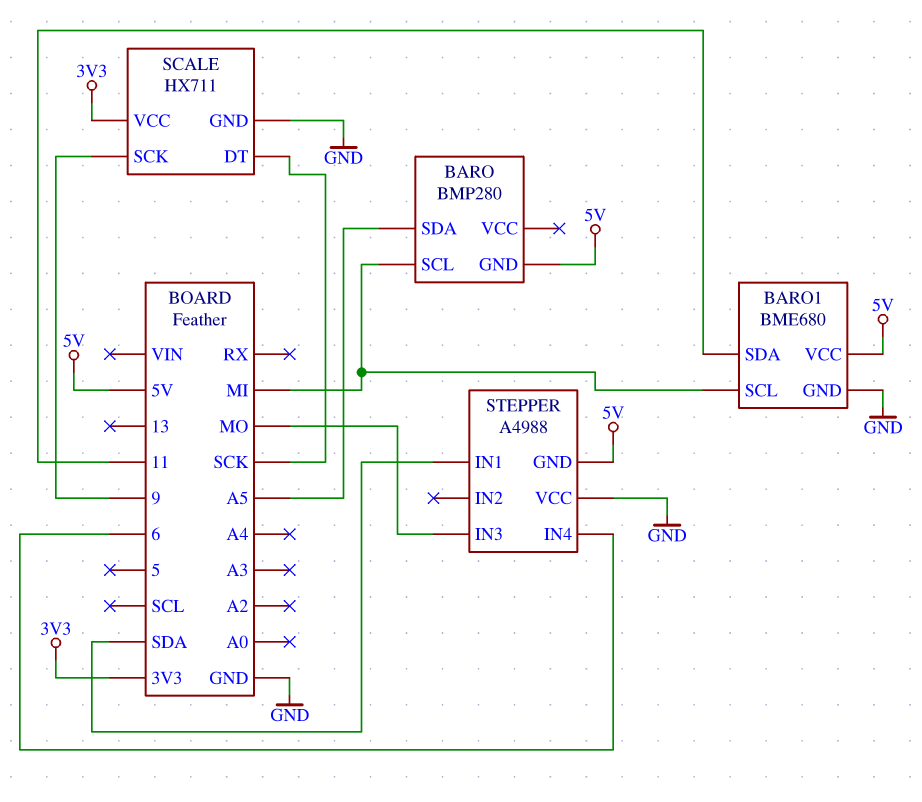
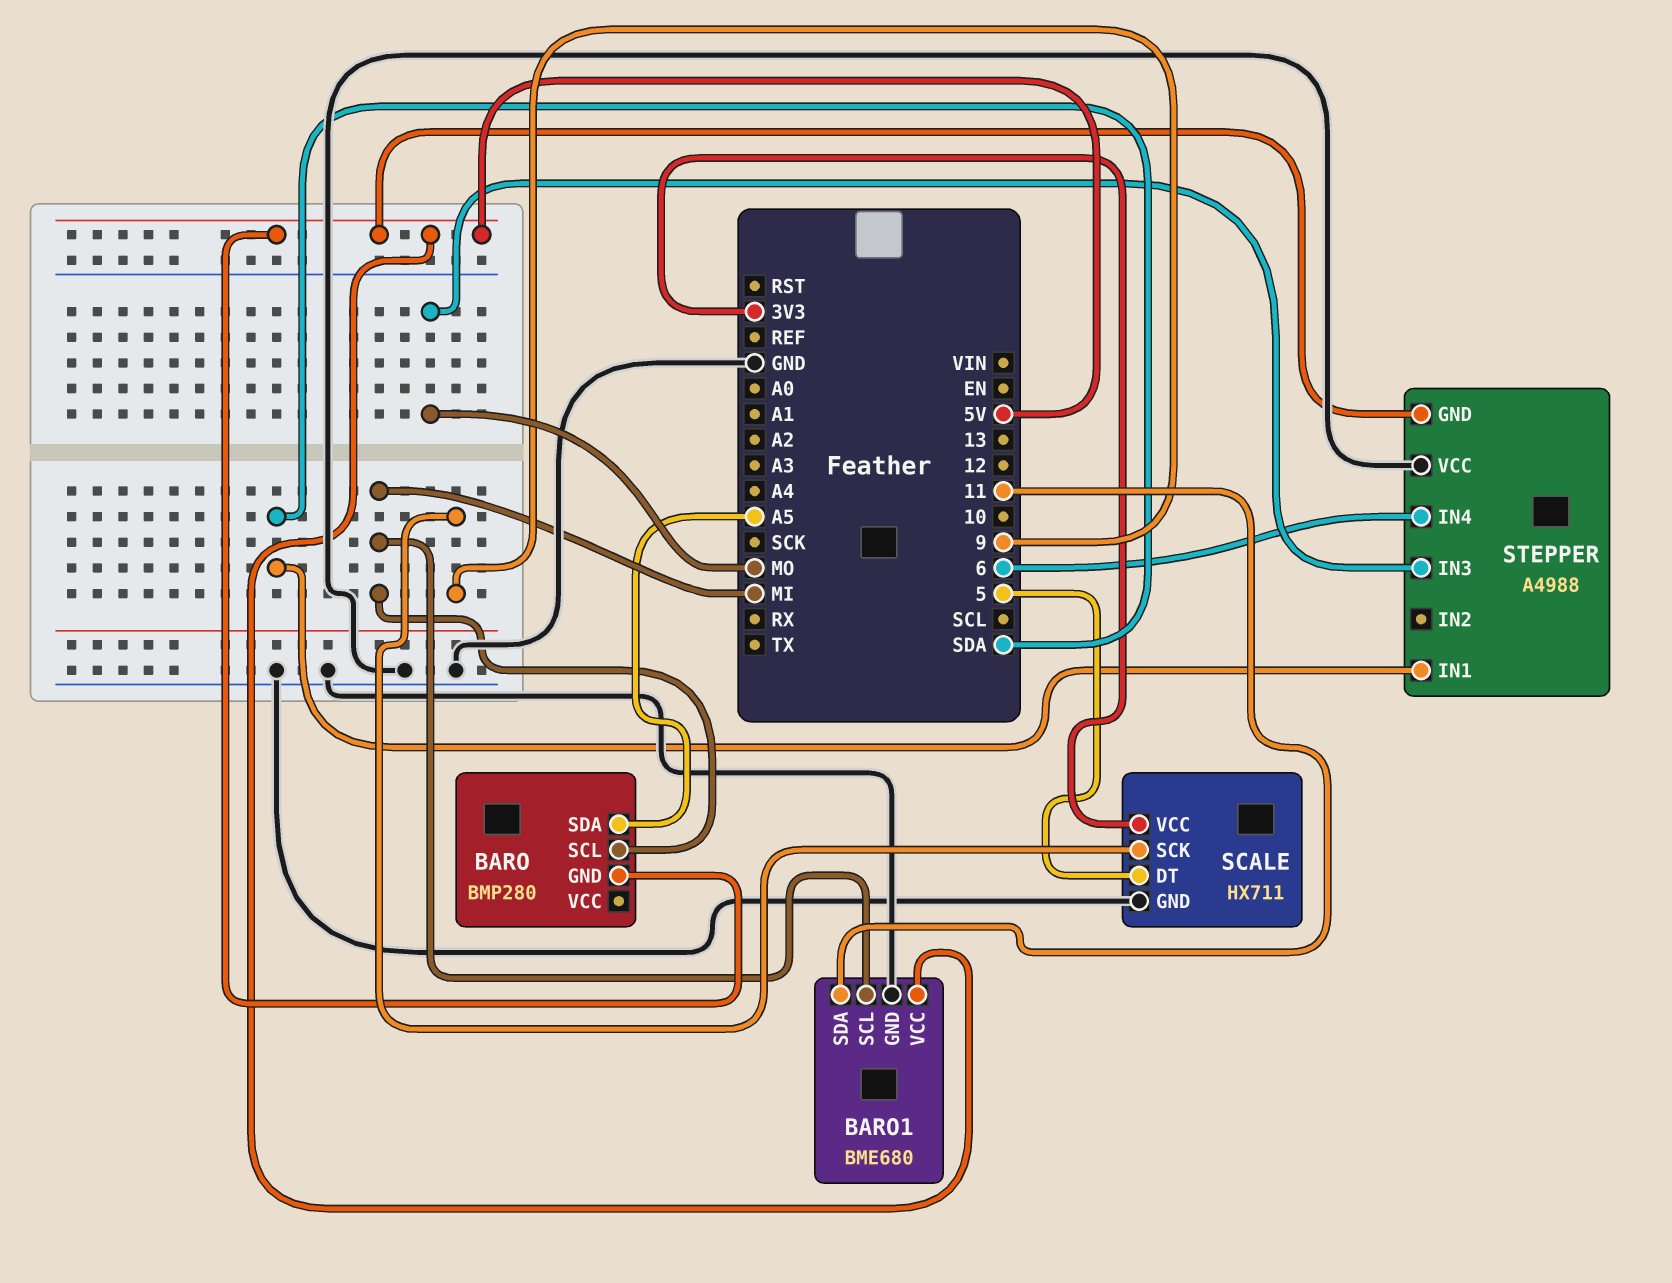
SCALE pin DT: SCK -> 5

